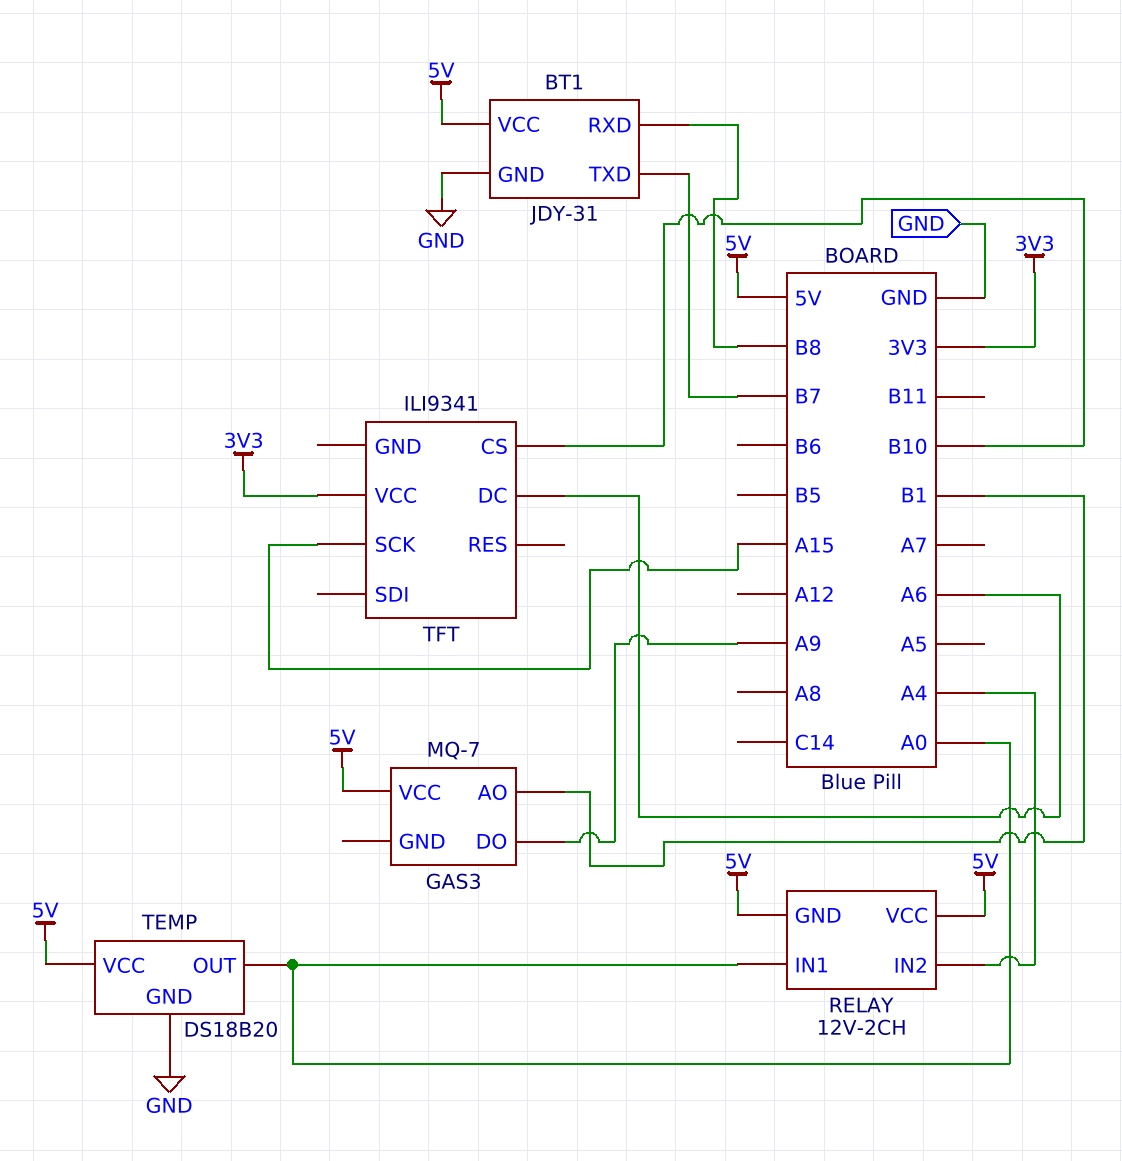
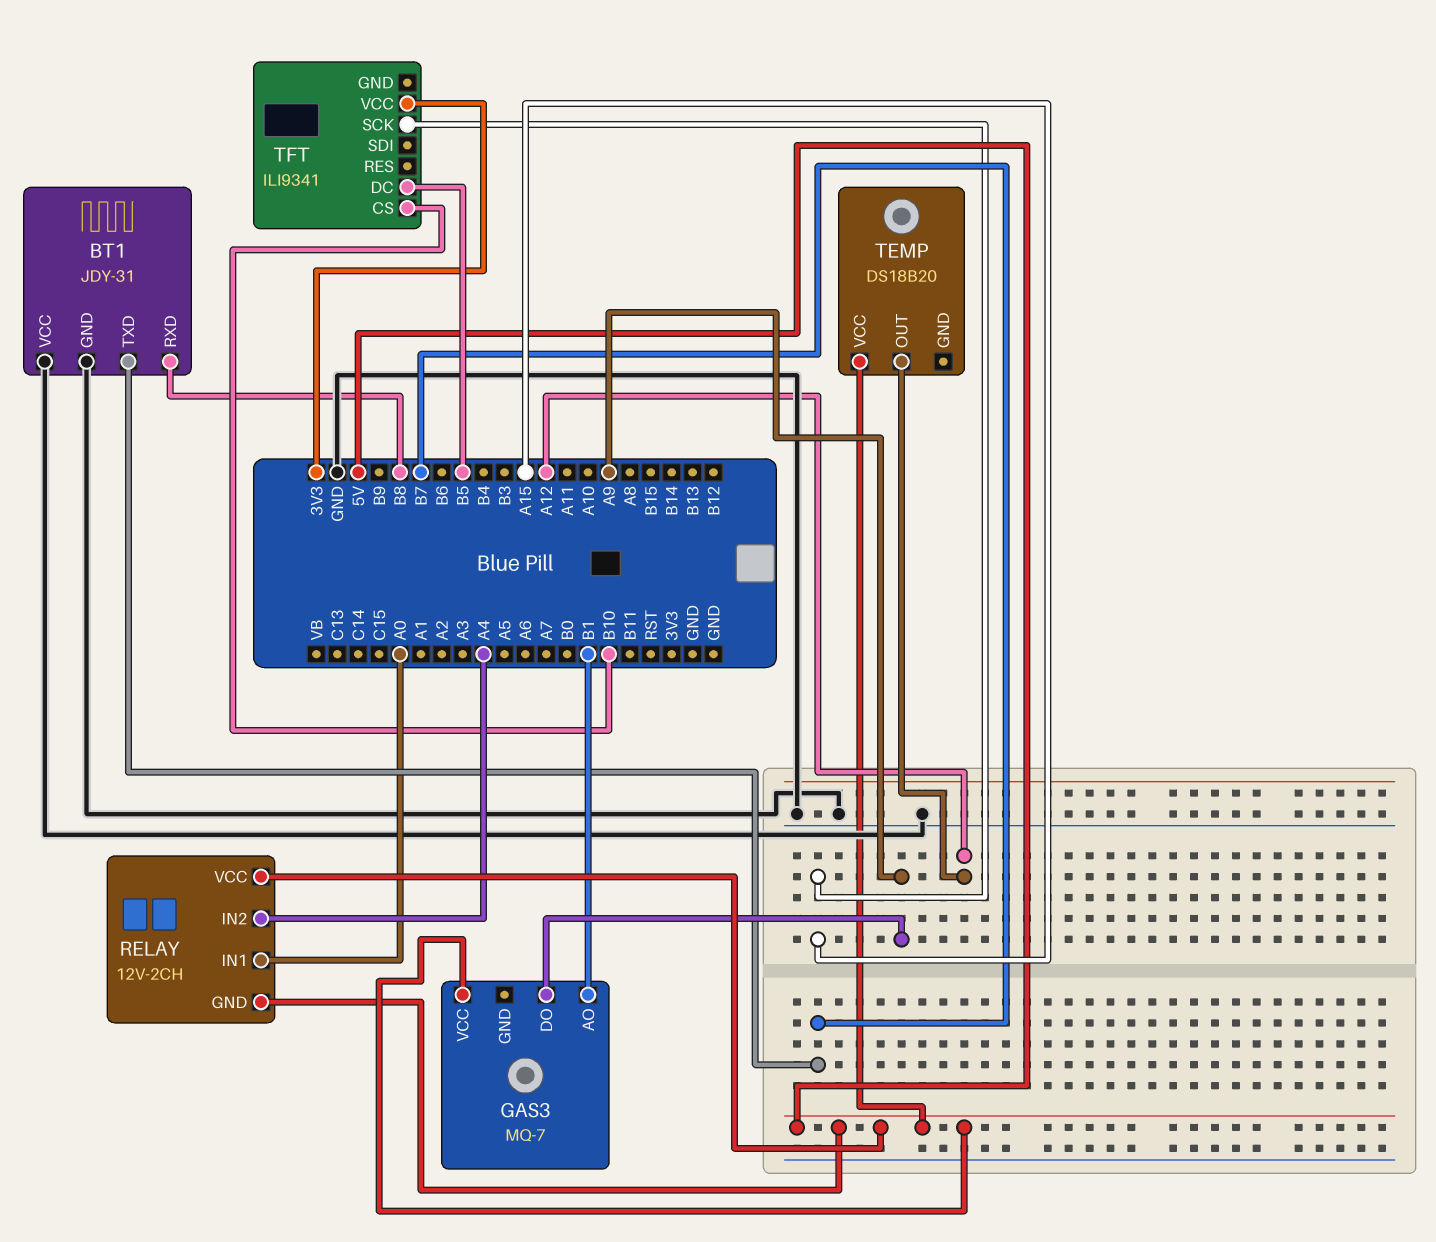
BT1 pin VCC: 5V -> GND
TEMP pin GND: GND -> none
TEMP pin OUT: A0 -> A12
TFT pin DC: A6 -> B5

